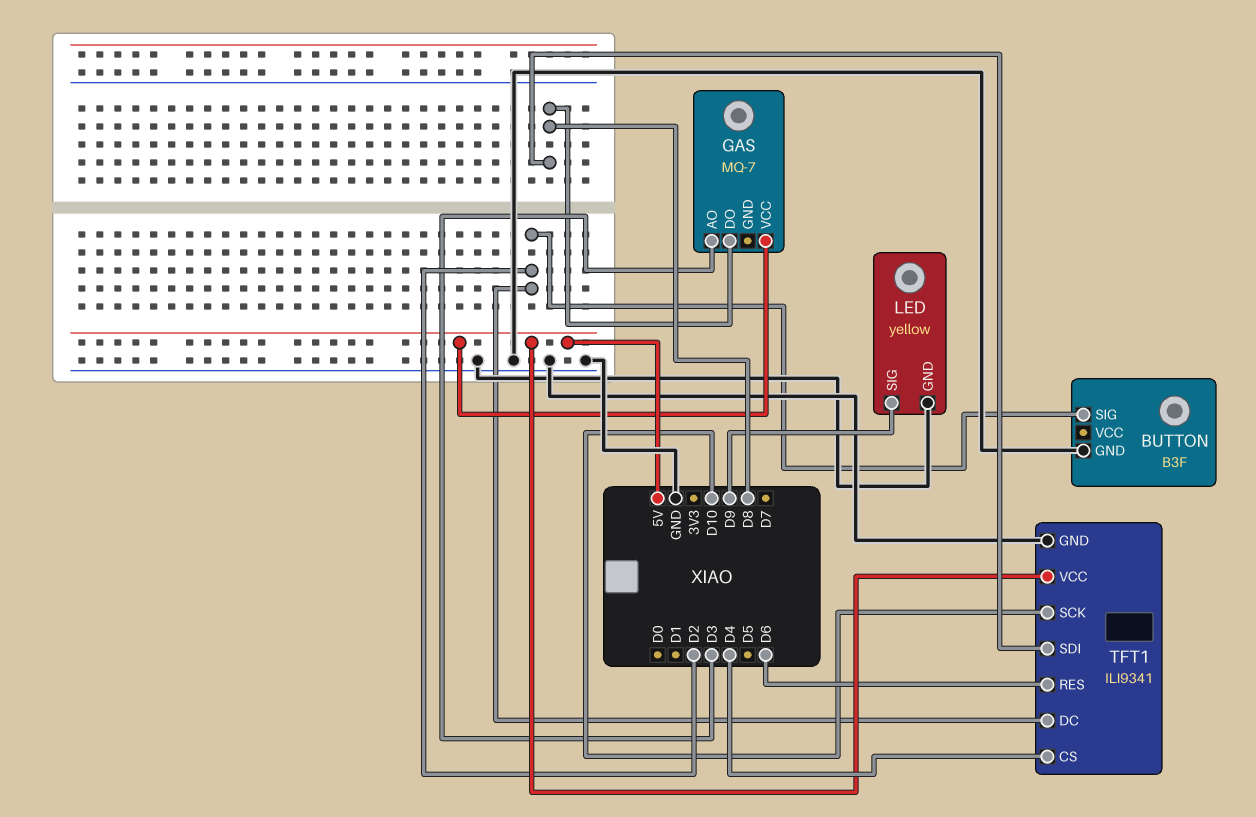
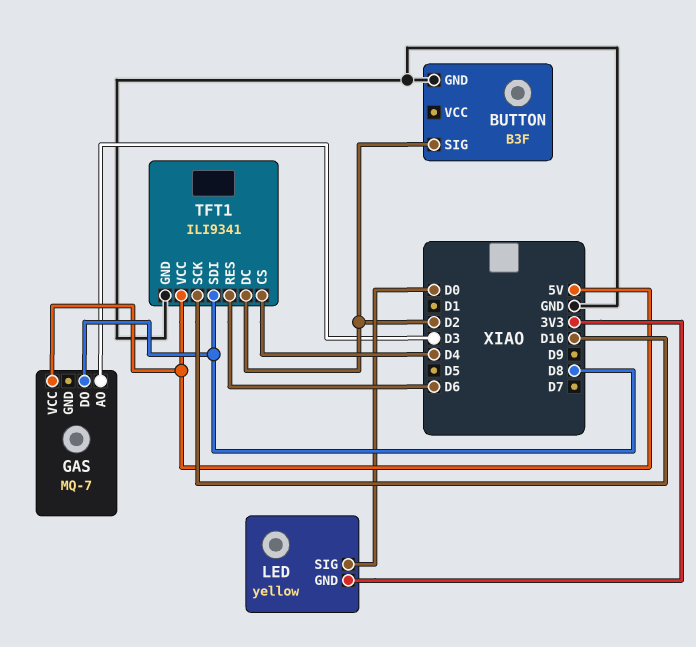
LED pin GND: GND -> 3V3
LED pin SIG: D9 -> D0

